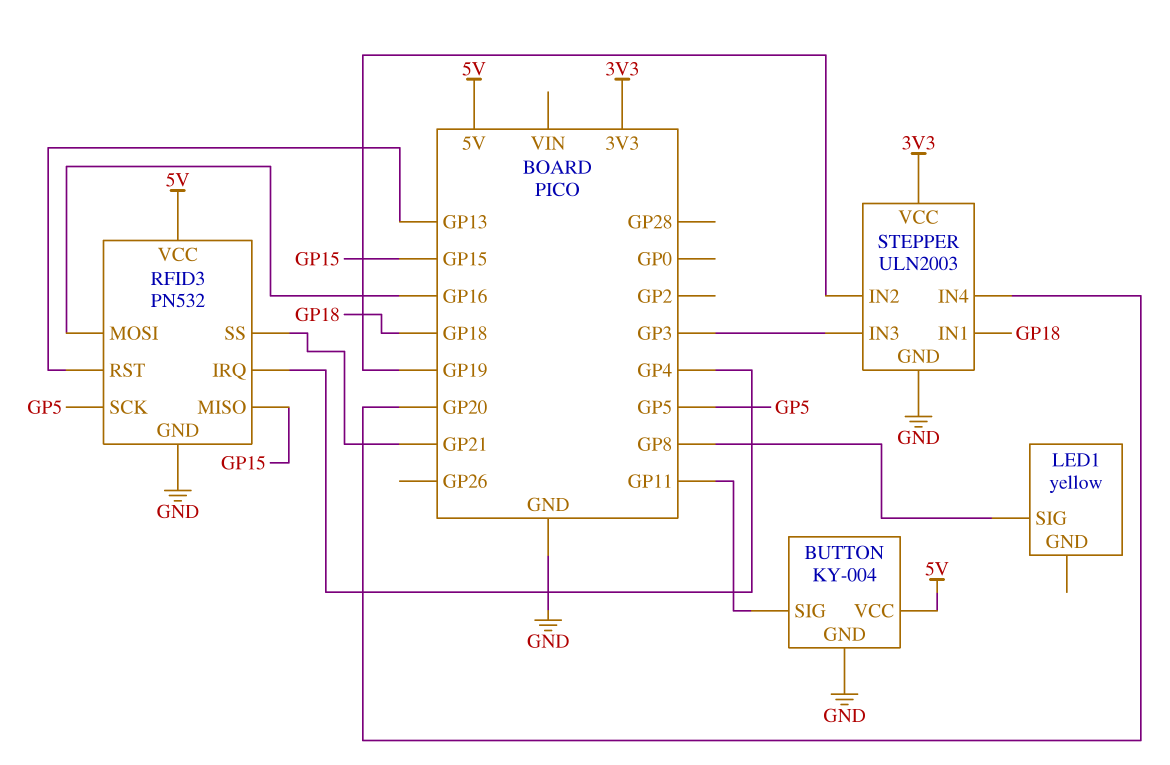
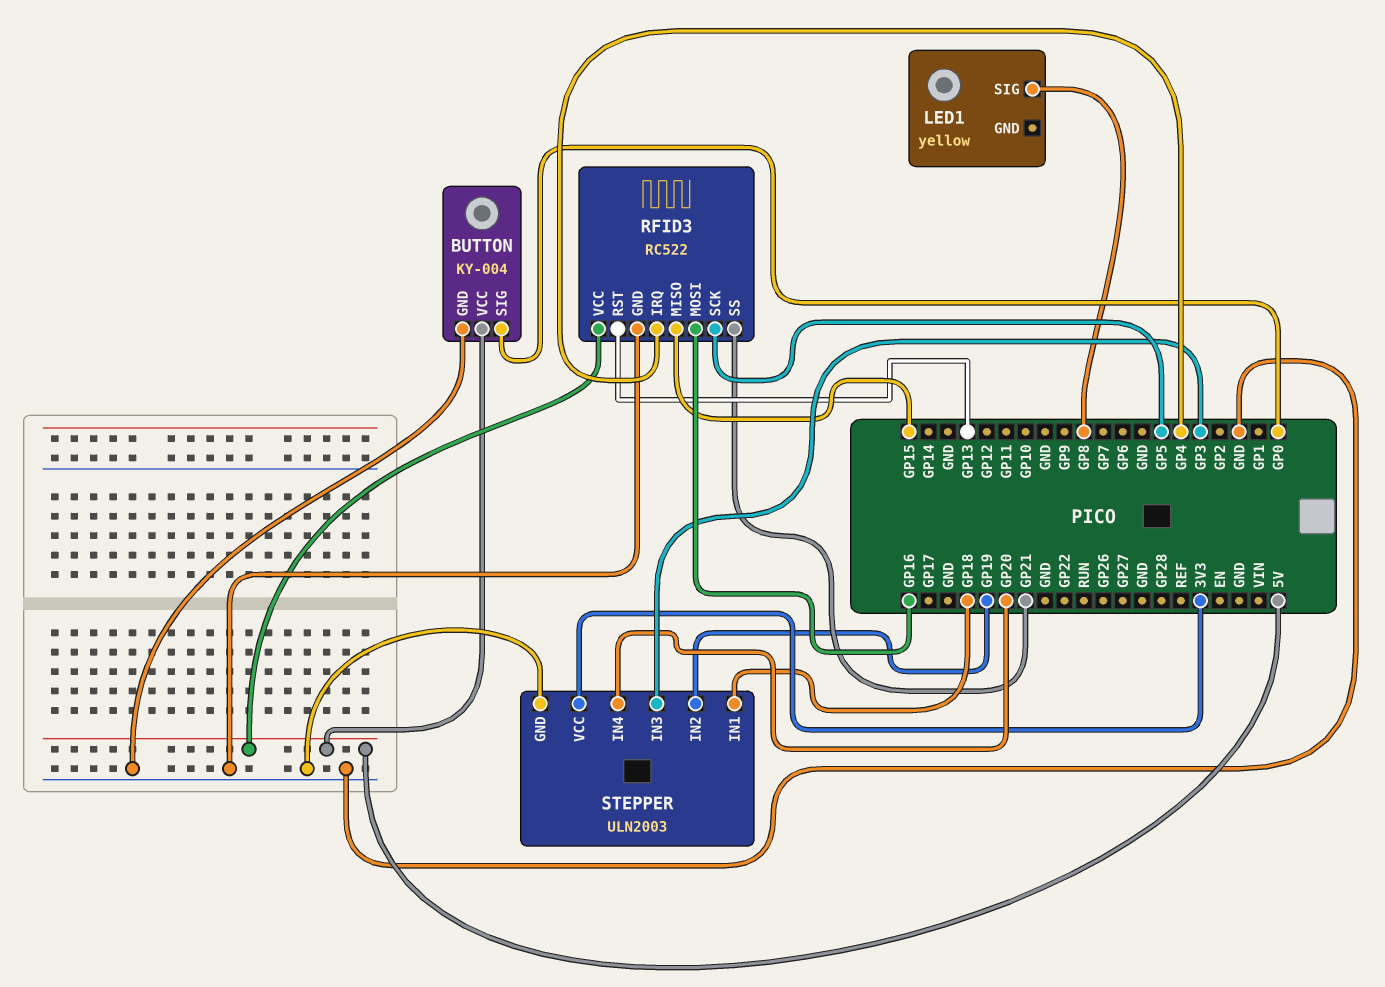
BUTTON pin SIG: GP11 -> GP0
RFID3: PN532 -> RC522

